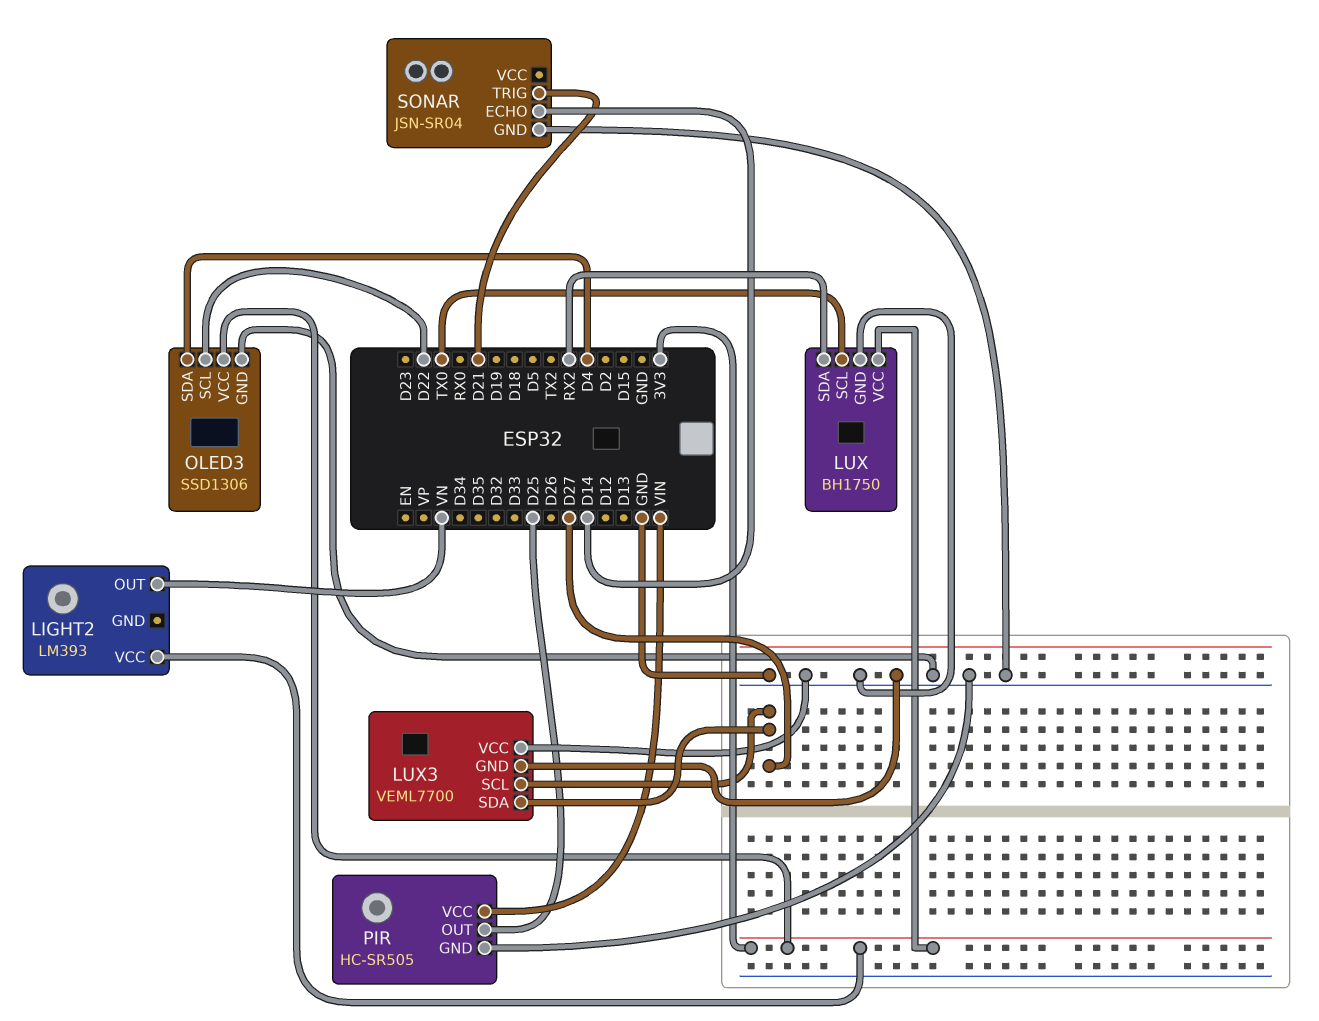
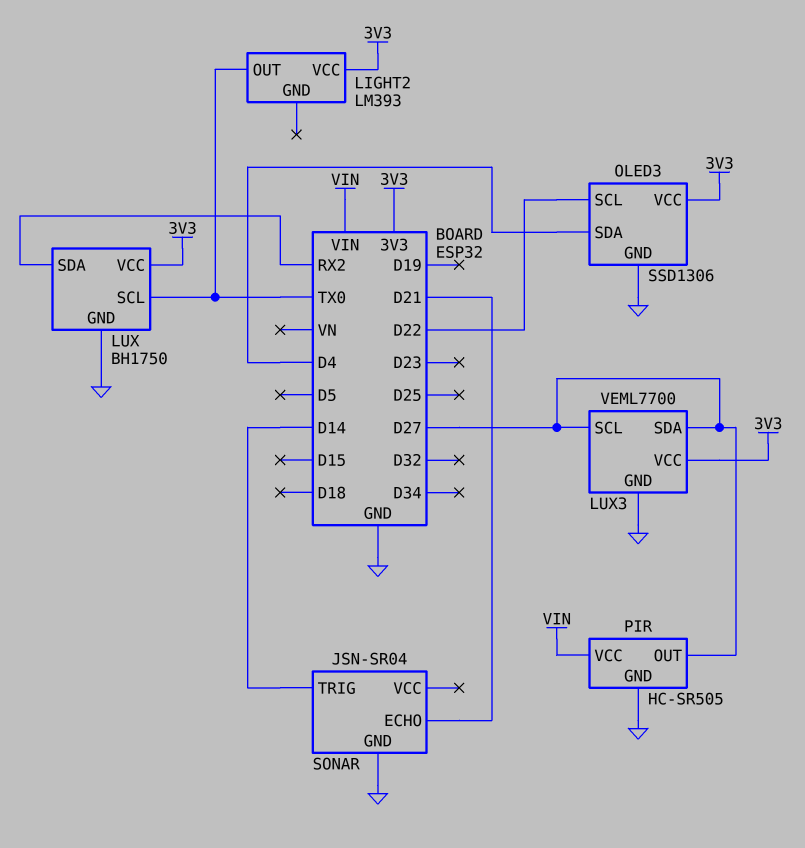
LIGHT2 pin OUT: VN -> TX0
LUX3 pin VCC: GND -> 3V3
PIR pin OUT: D25 -> D27
SONAR pin ECHO: D14 -> D21
SONAR pin TRIG: D21 -> D14

